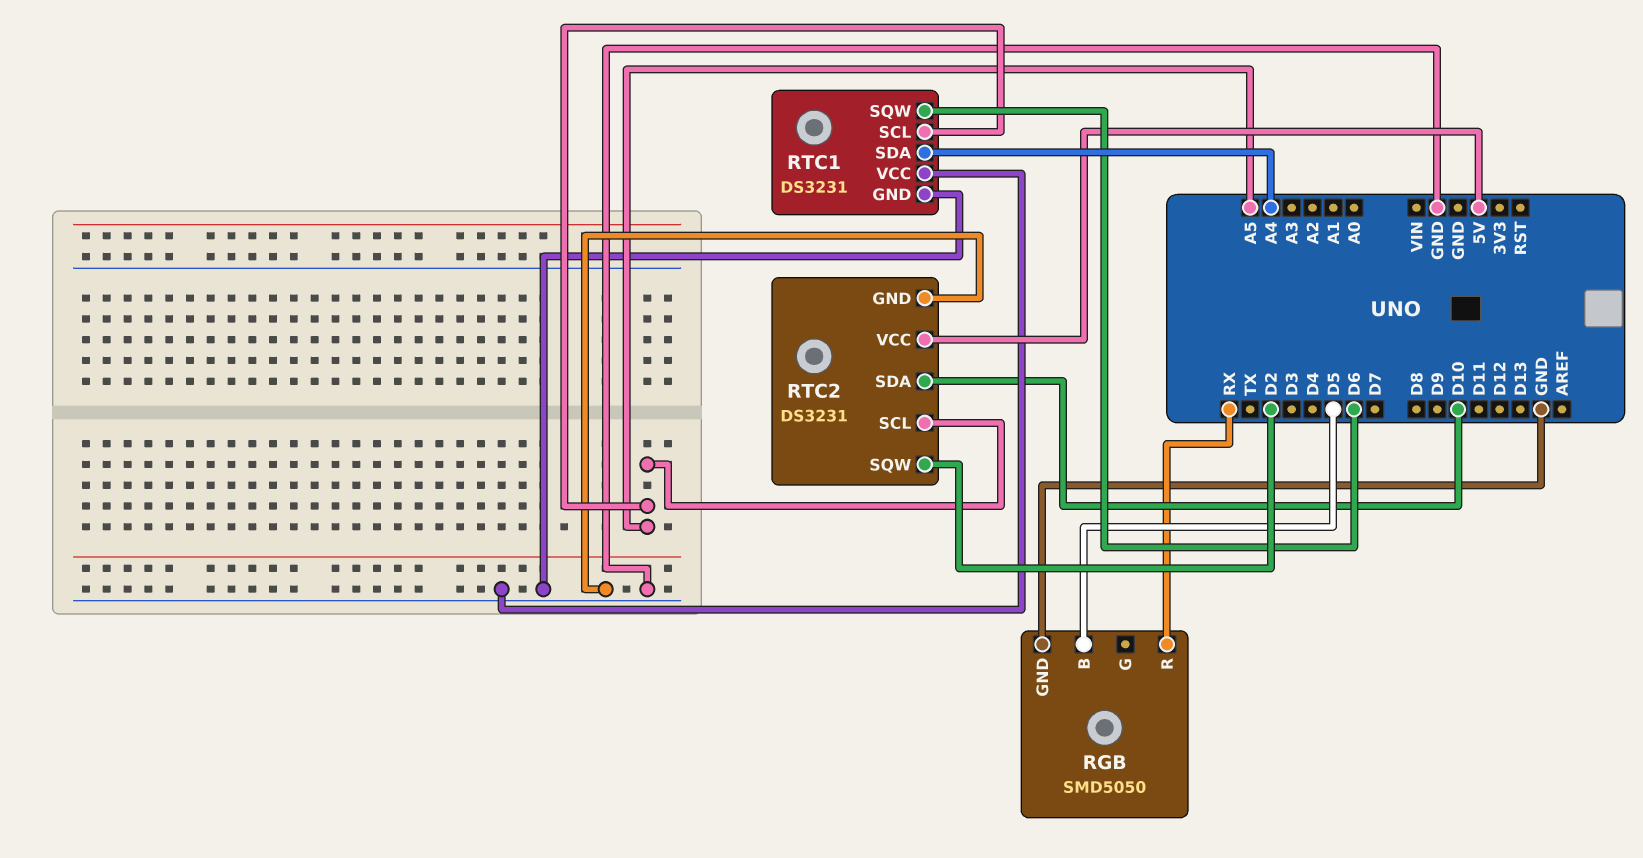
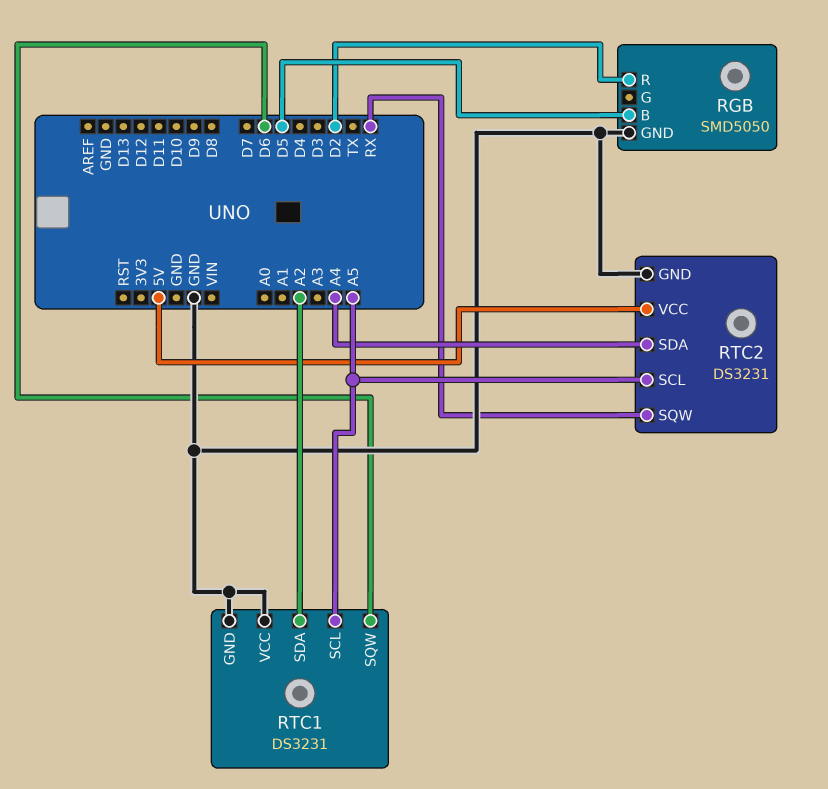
RGB pin R: RX -> D2
RTC1 pin SDA: A4 -> A2
RTC2 pin SDA: D10 -> A4
RTC2 pin SQW: D2 -> RX

